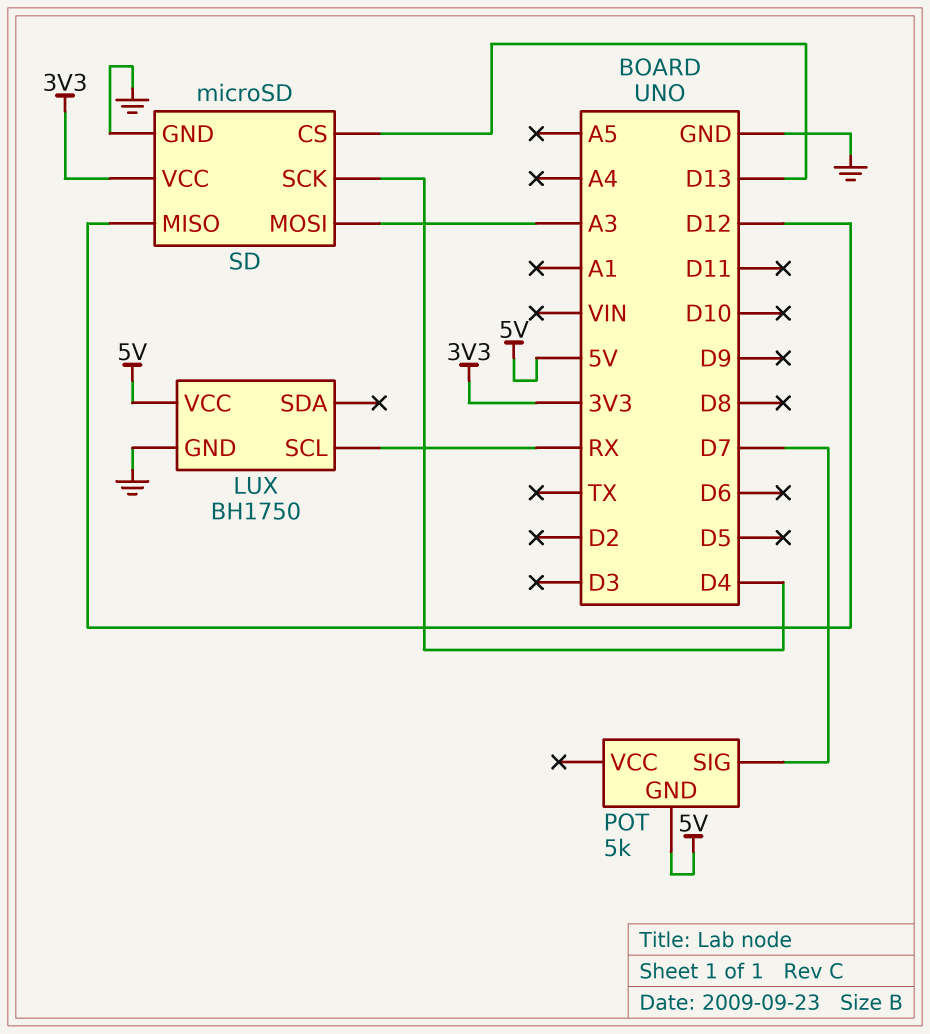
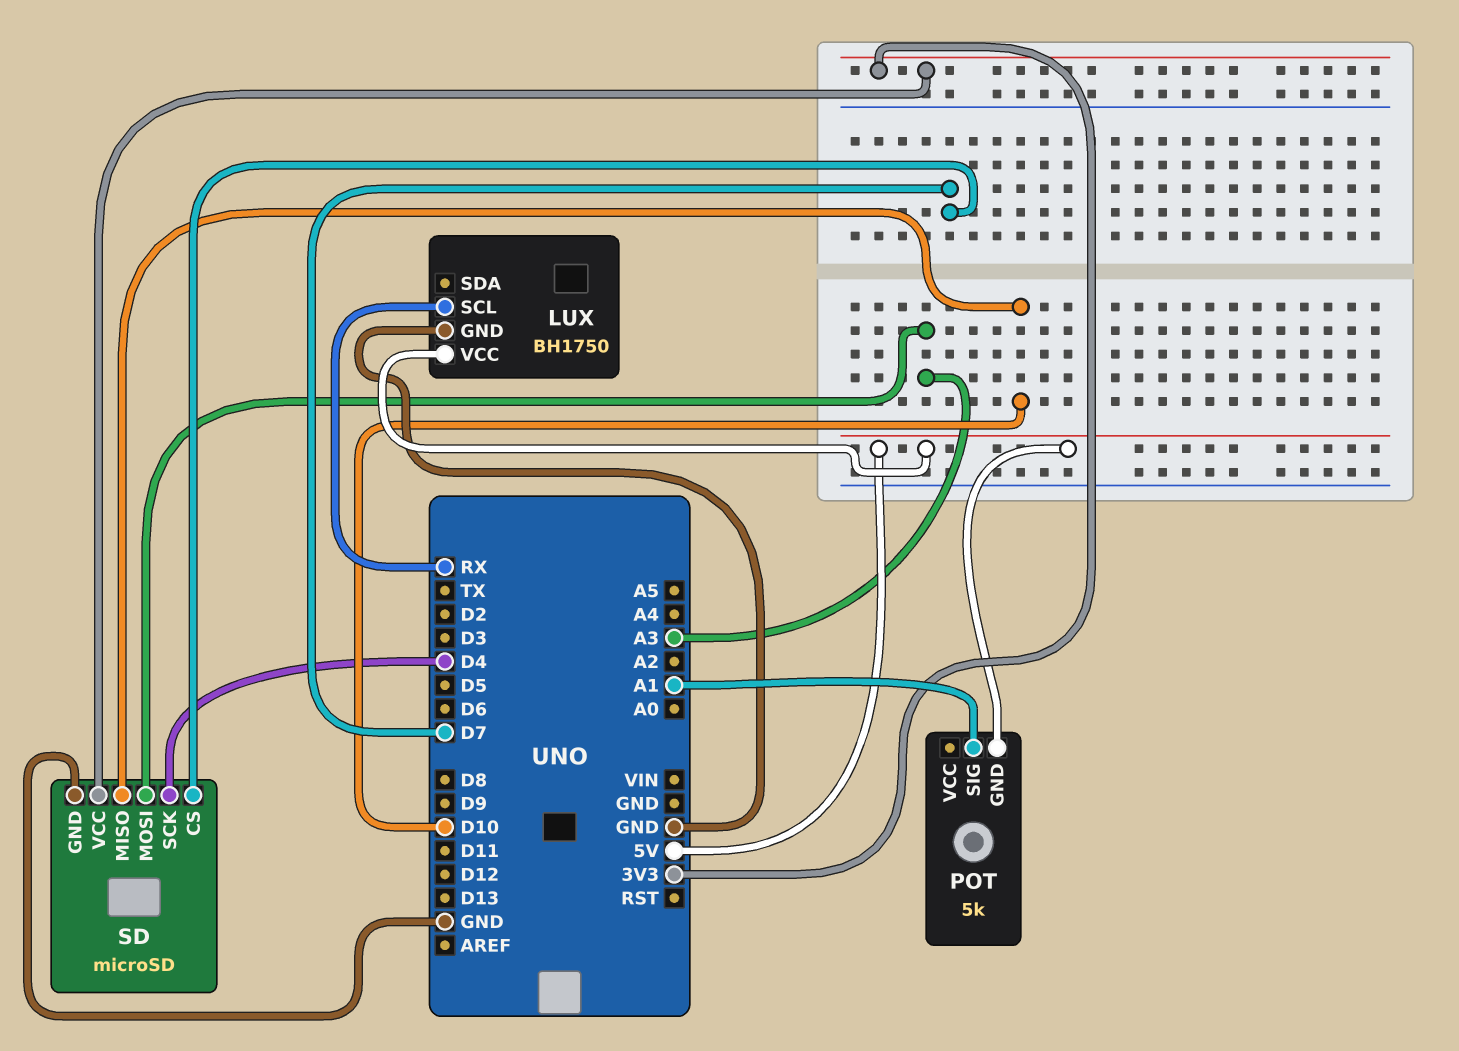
POT pin SIG: D7 -> A1
SD pin CS: D13 -> D7
SD pin MISO: D12 -> D10

